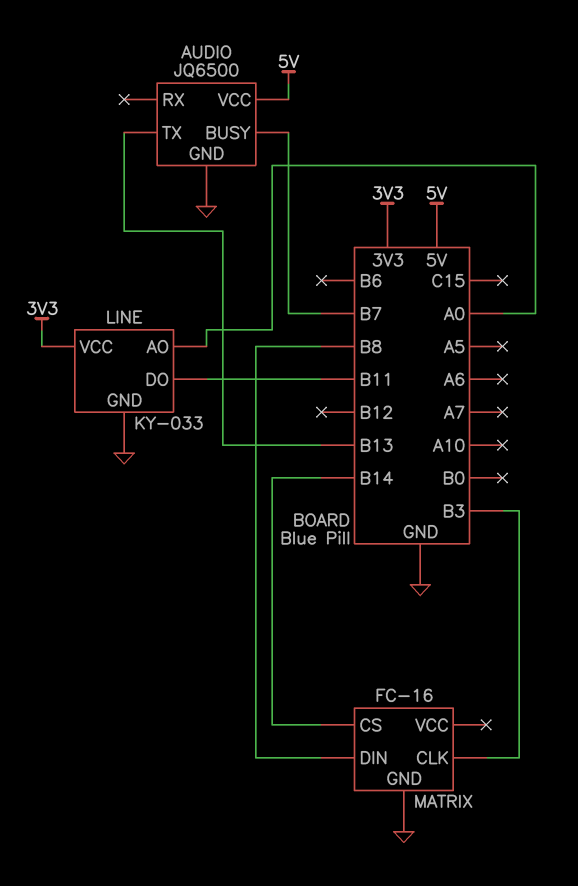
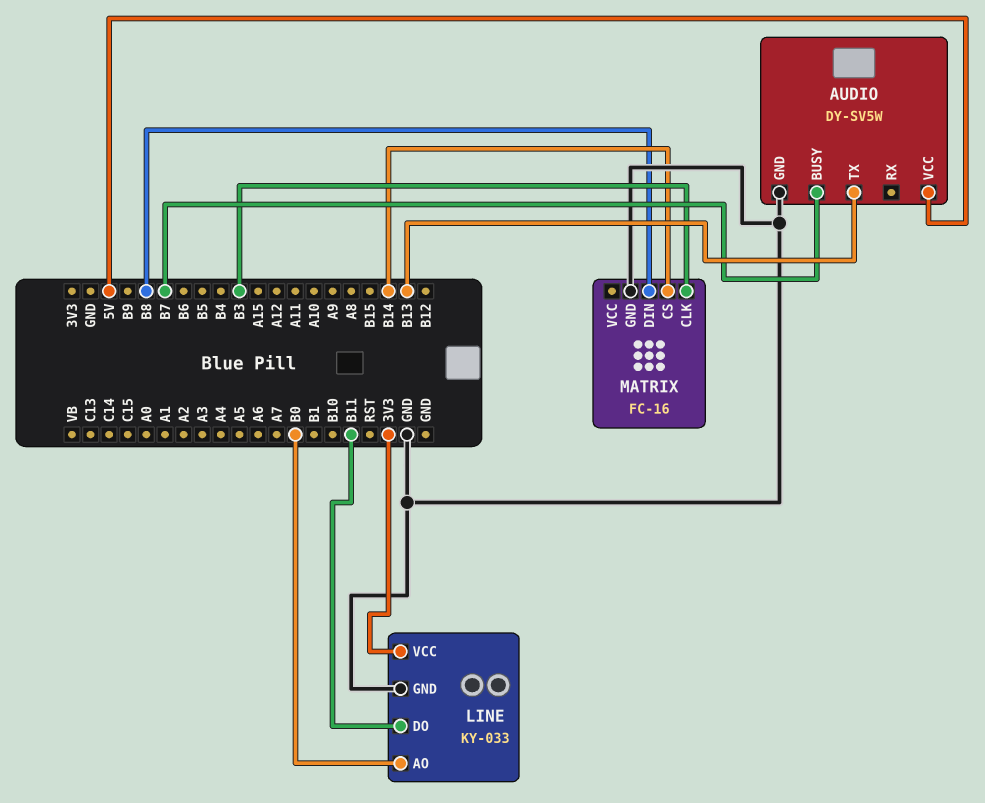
AUDIO: JQ6500 -> DY-SV5W
LINE pin AO: A0 -> B0

